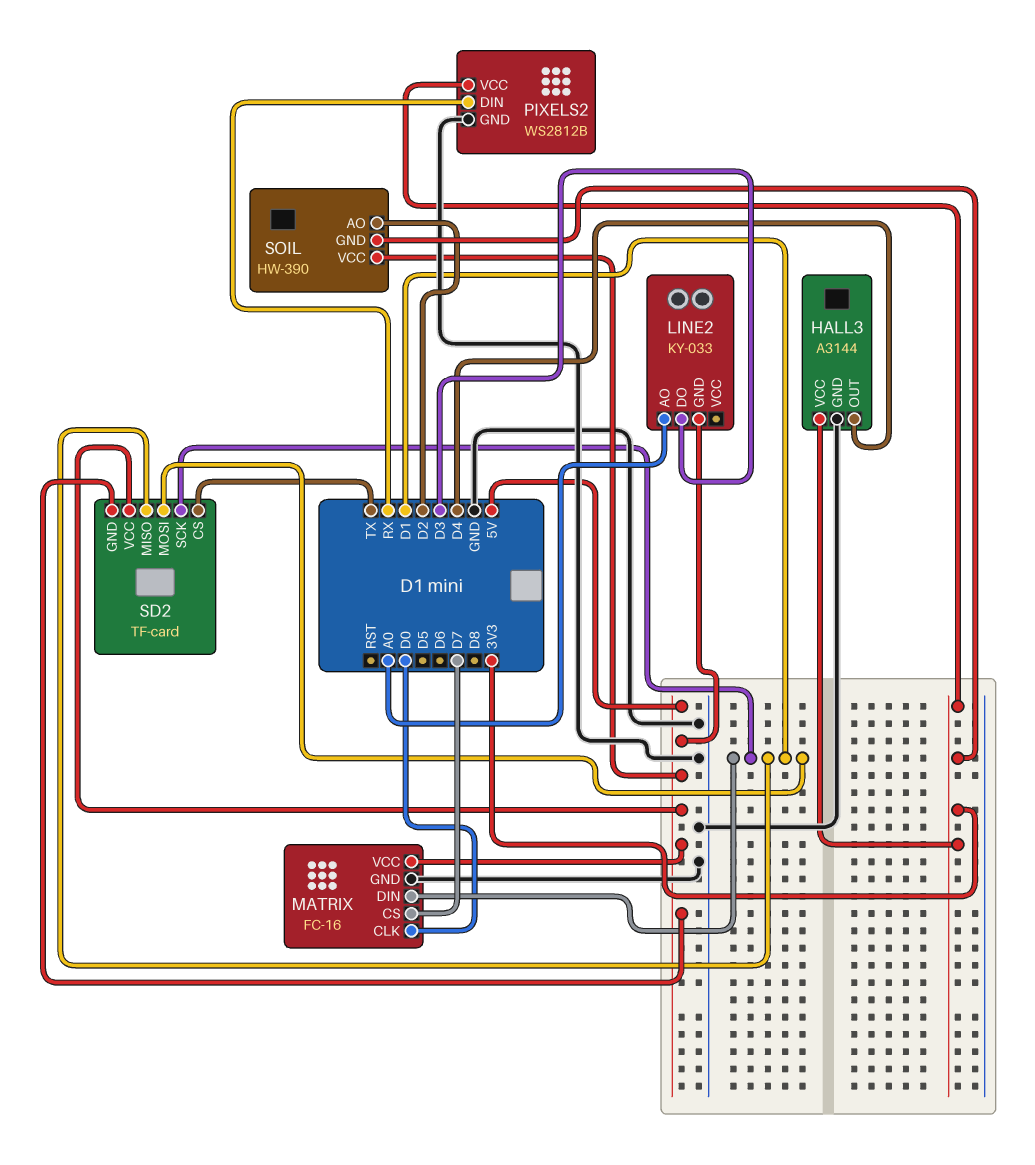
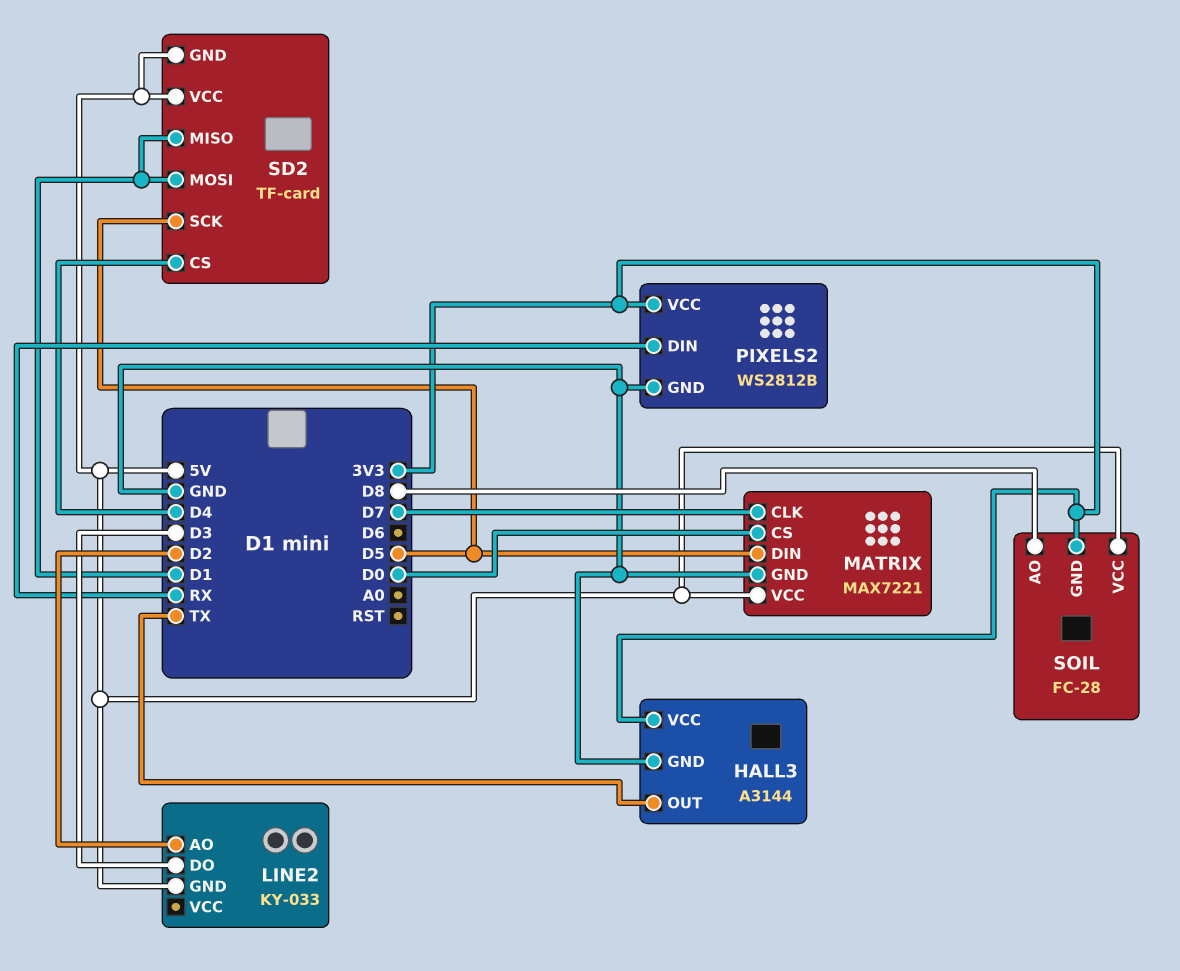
HALL3 pin OUT: D4 -> TX
LINE2 pin AO: A0 -> D2
MATRIX: FC-16 -> MAX7221
MATRIX pin CLK: D0 -> D7
MATRIX pin CS: D7 -> D0
MATRIX pin DIN: D1 -> D5
SD2 pin CS: TX -> D4
SD2 pin SCK: D1 -> D5
SOIL: HW-390 -> FC-28
SOIL pin AO: D2 -> D8

